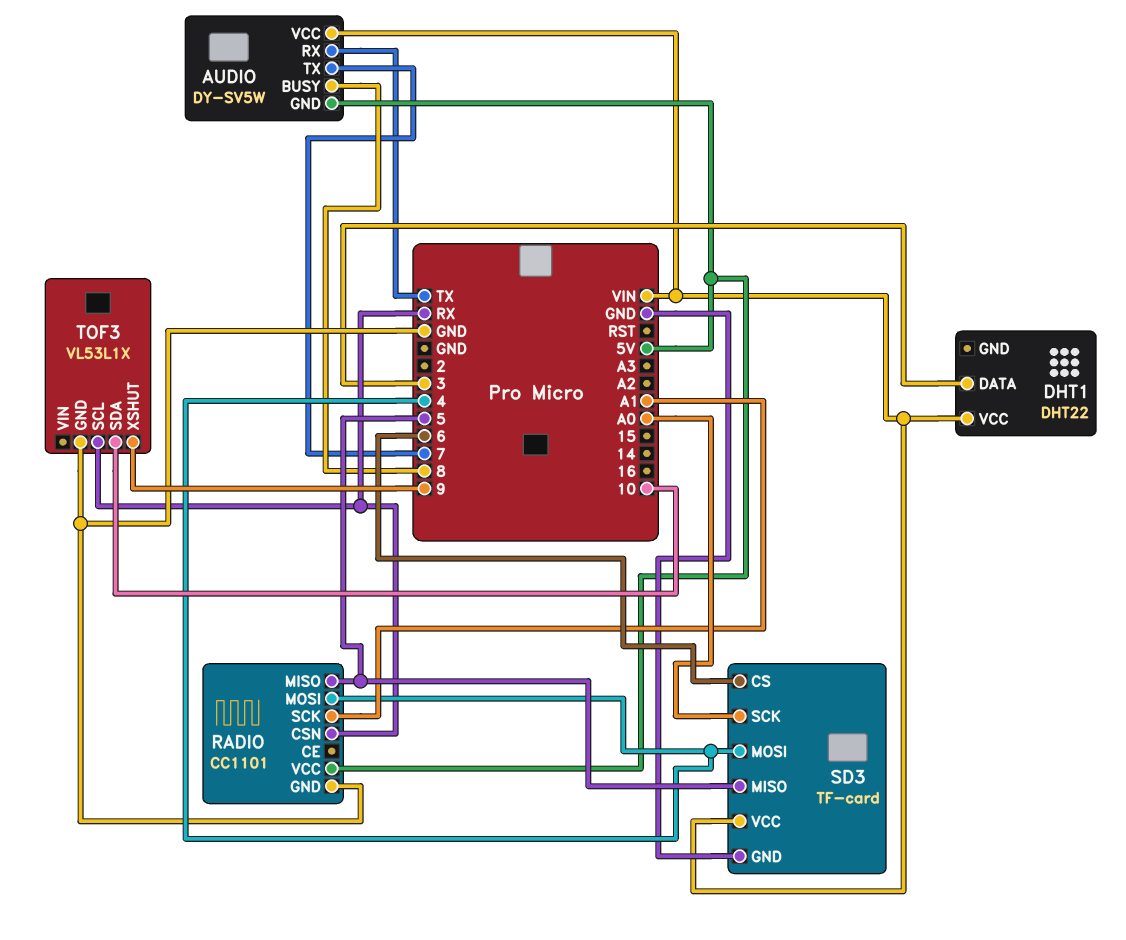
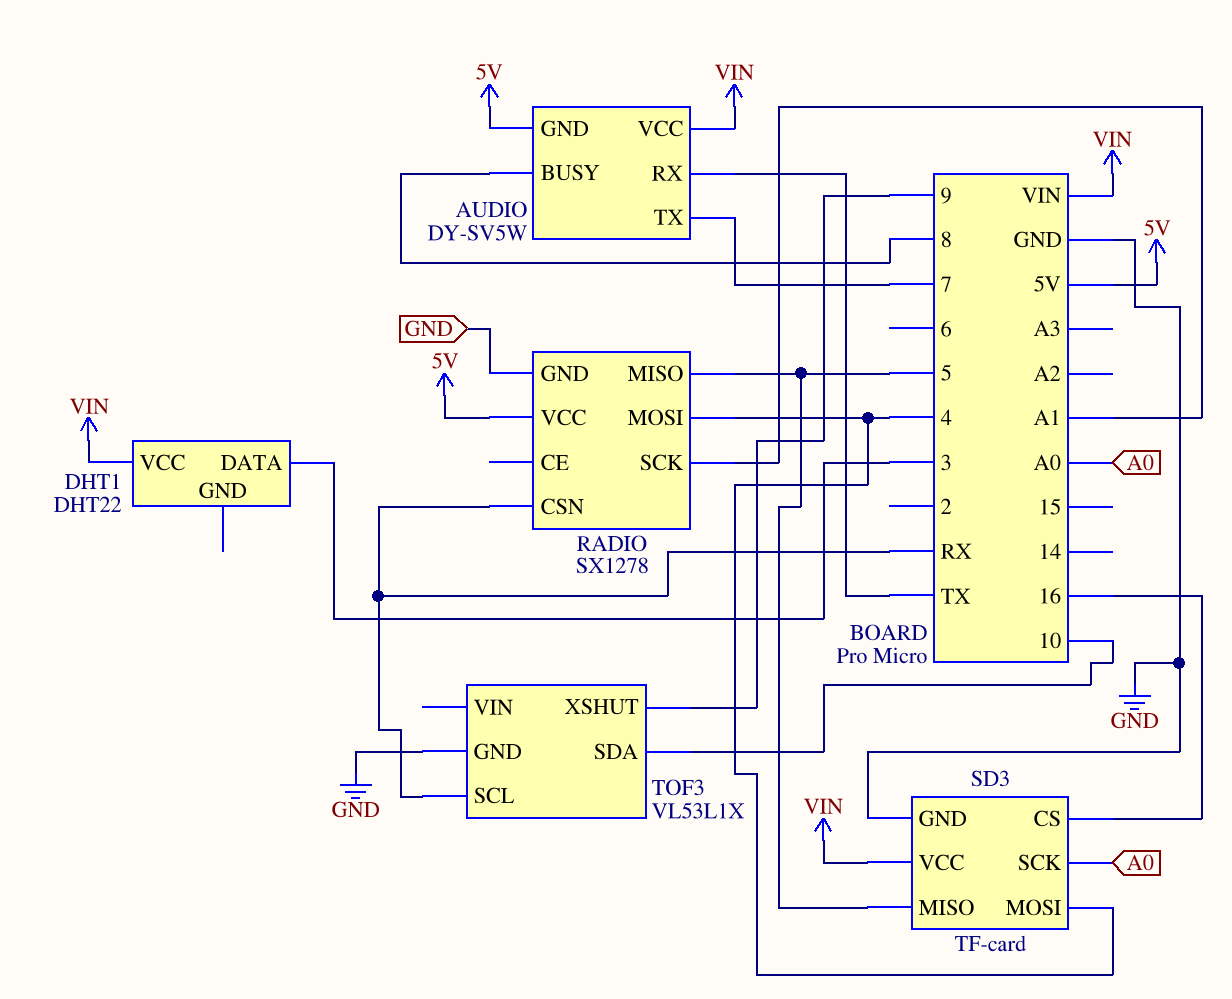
RADIO: CC1101 -> SX1278
SD3 pin CS: 6 -> 16

